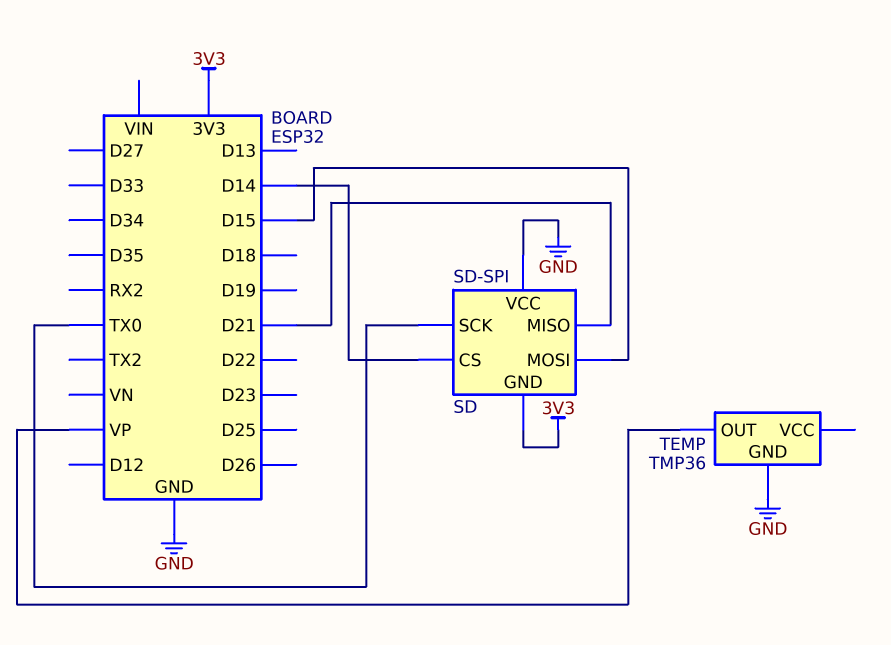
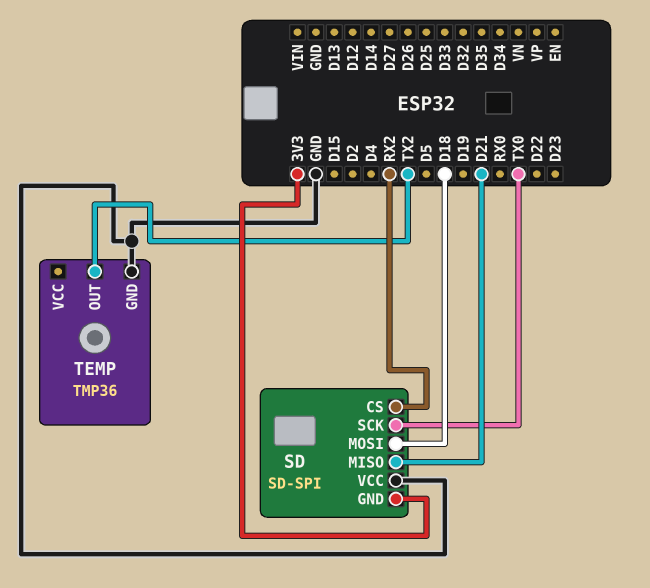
SD pin CS: D14 -> RX2
SD pin MOSI: D15 -> D18
TEMP pin OUT: VP -> TX2

